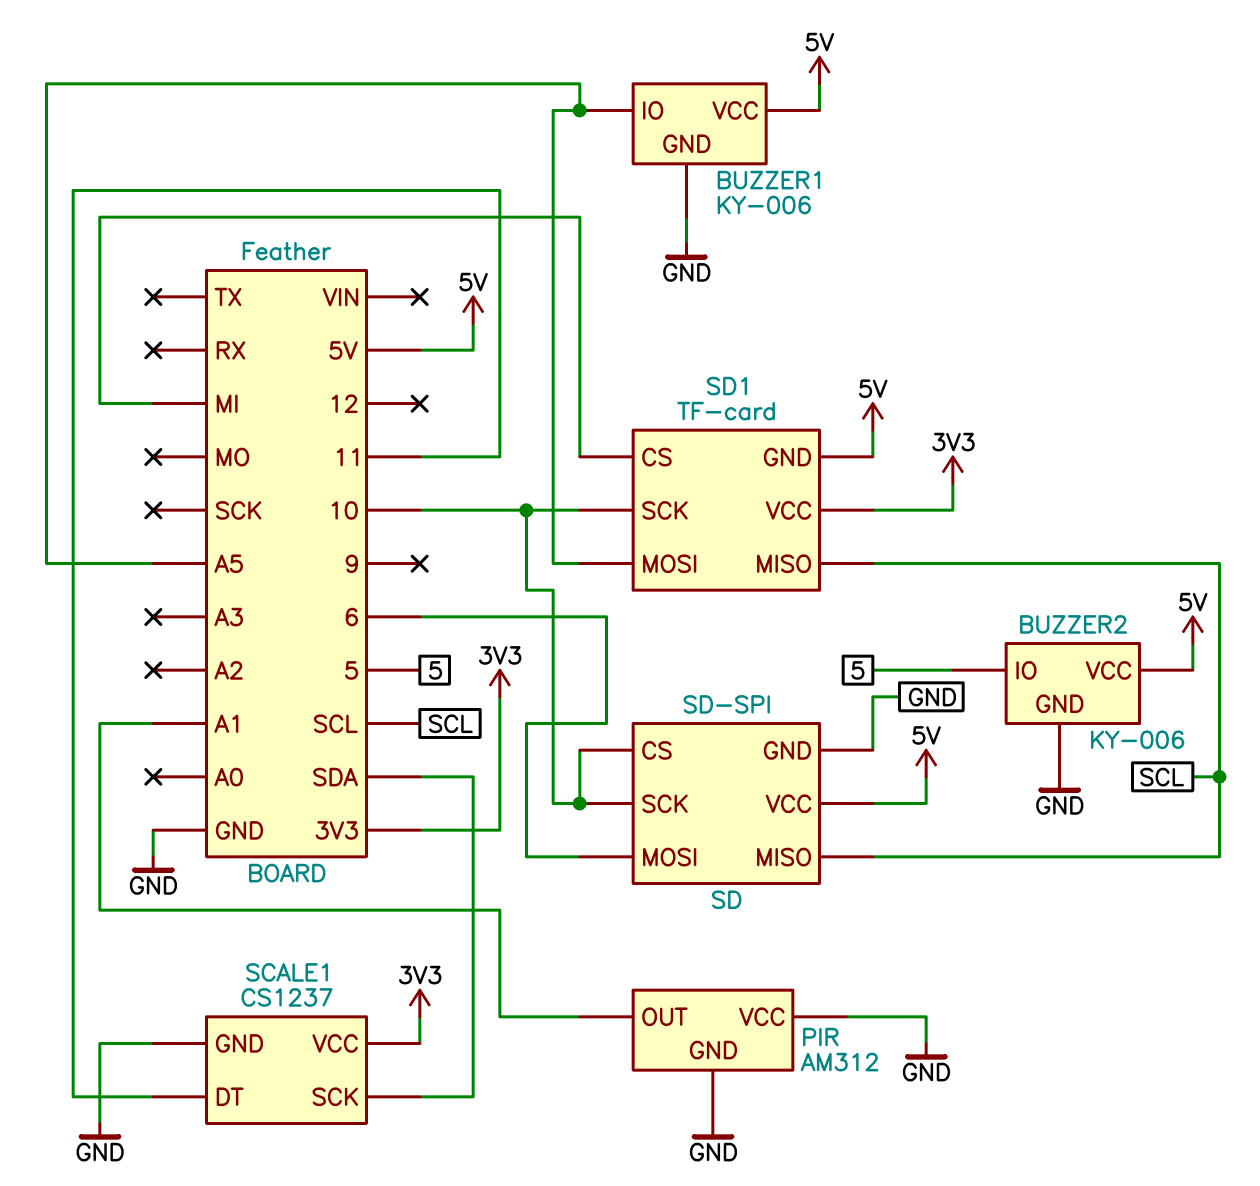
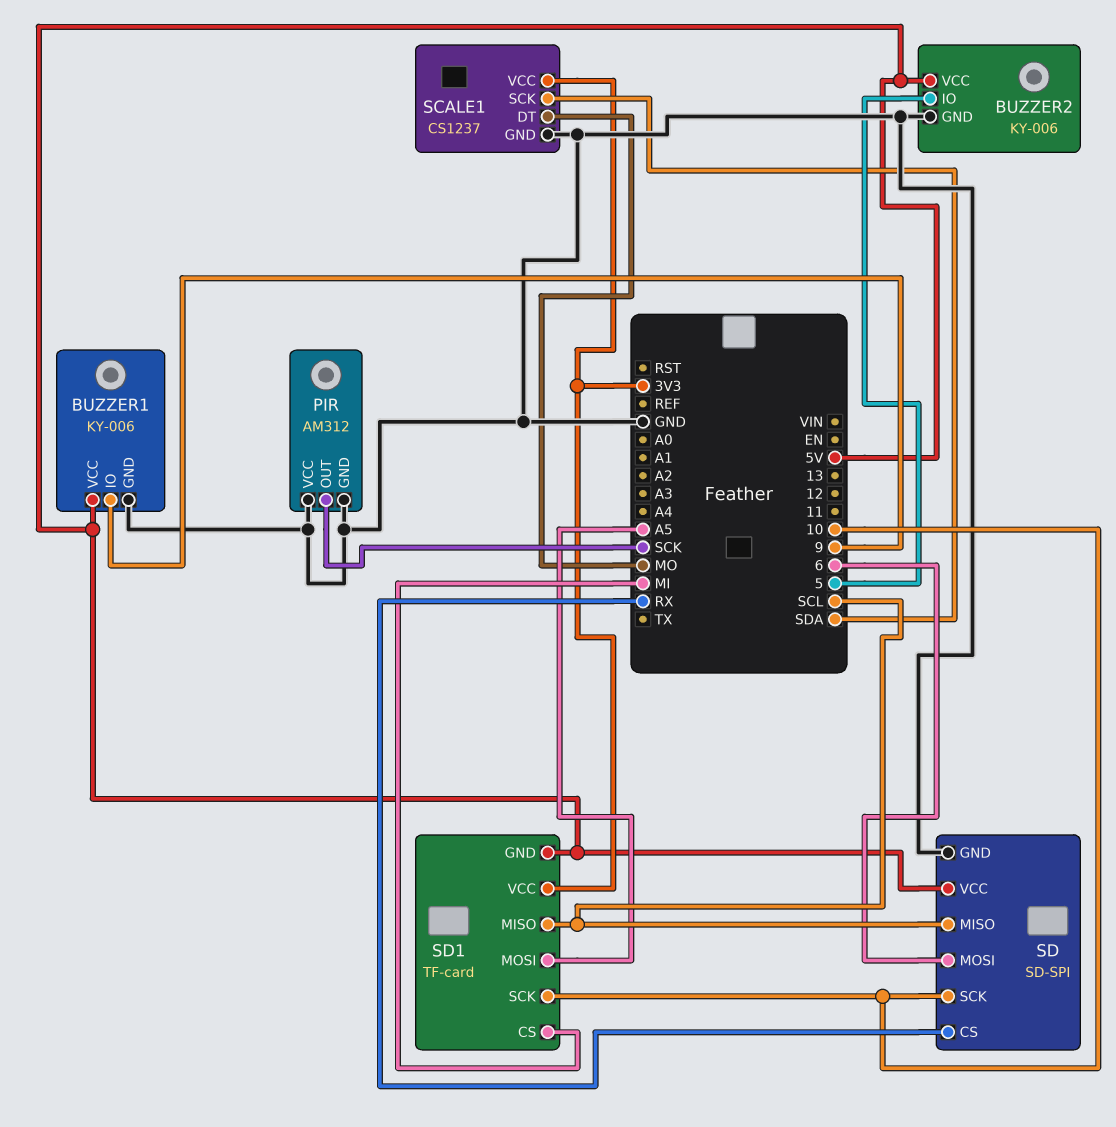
BUZZER1 pin IO: A5 -> 9
PIR pin OUT: A1 -> SCK
SCALE1 pin DT: 11 -> MO
SD pin CS: 10 -> RX

